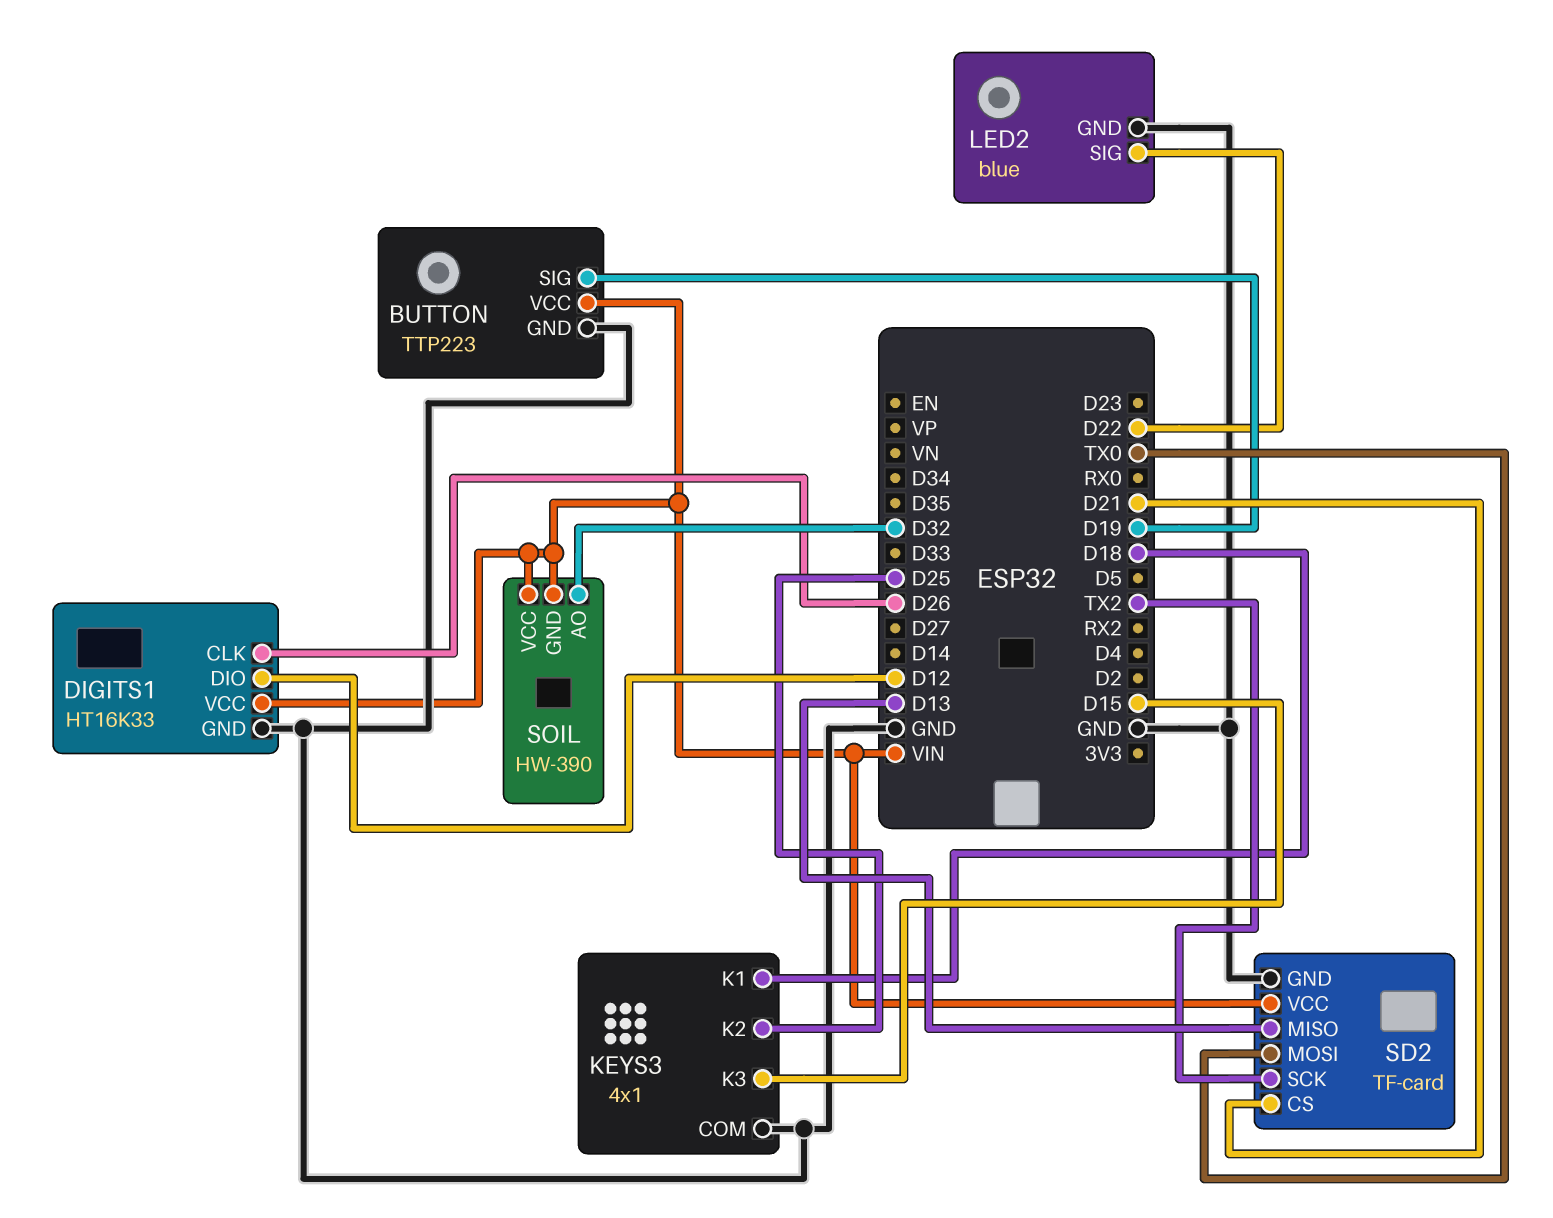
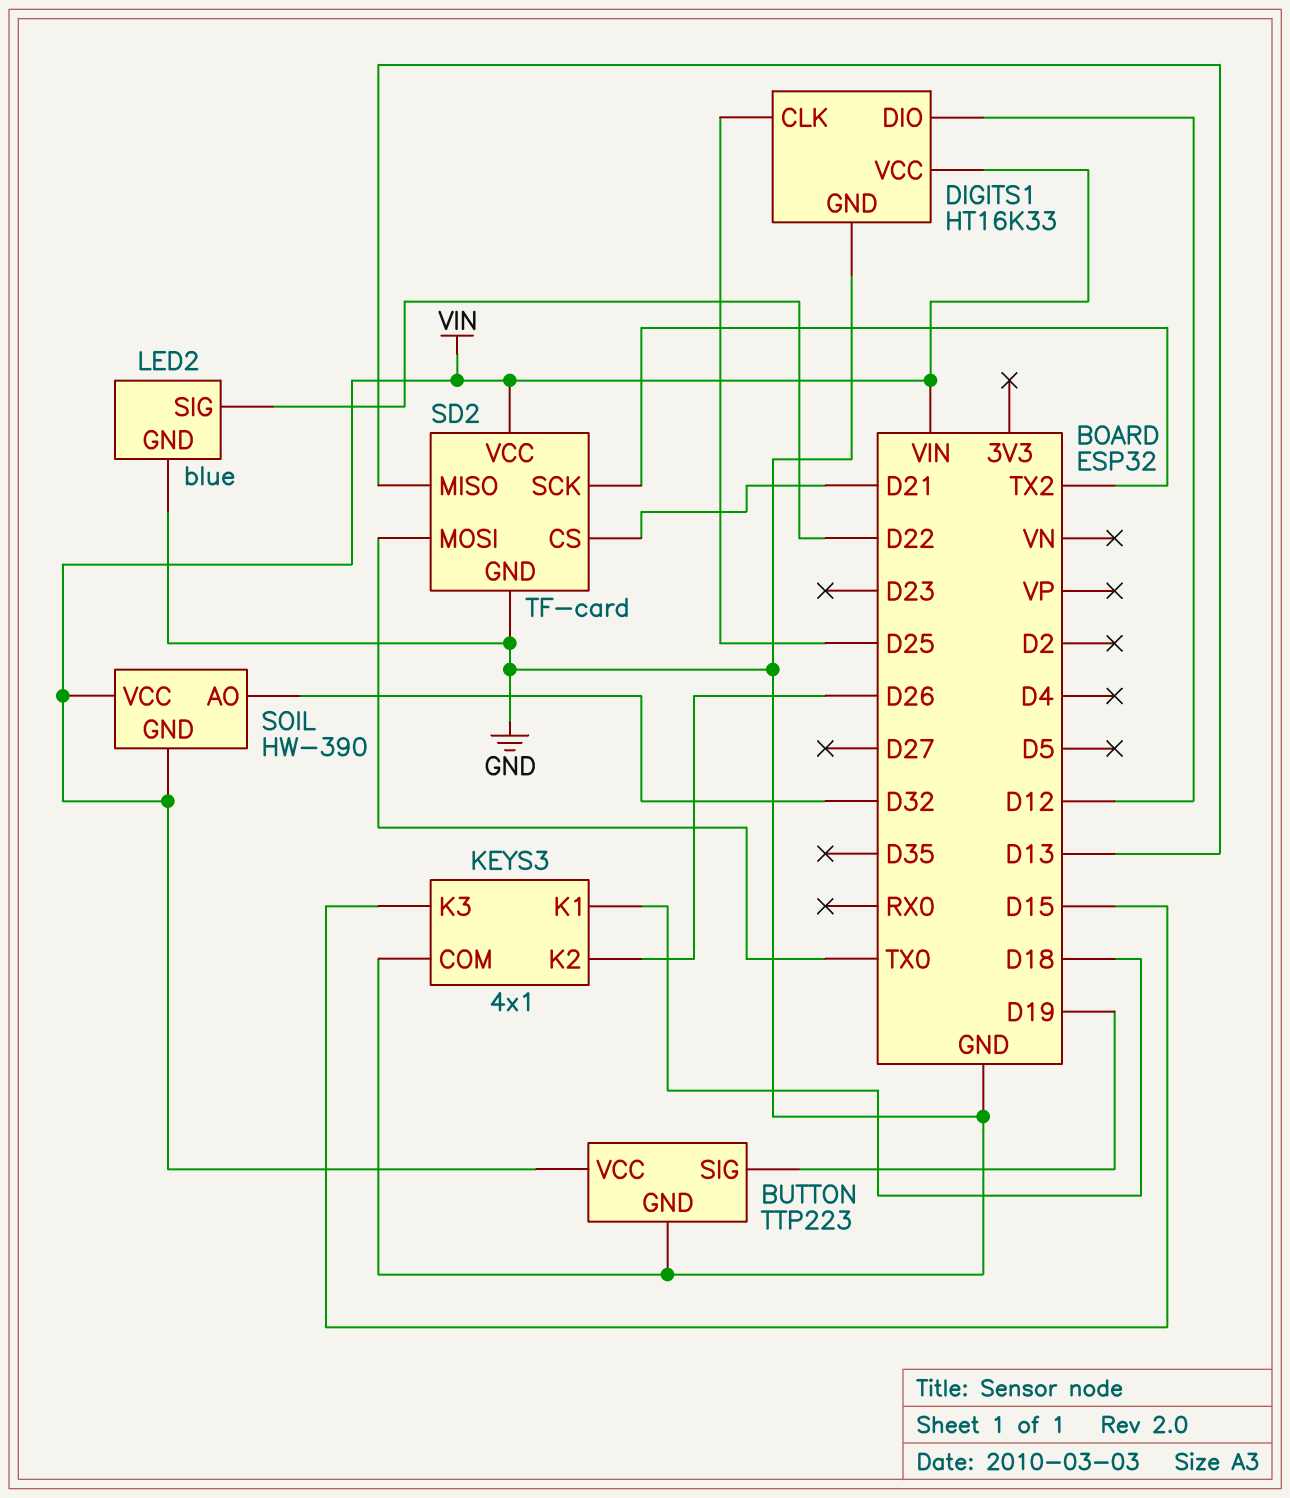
DIGITS1 pin CLK: D26 -> D25
KEYS3 pin K2: D25 -> D26

